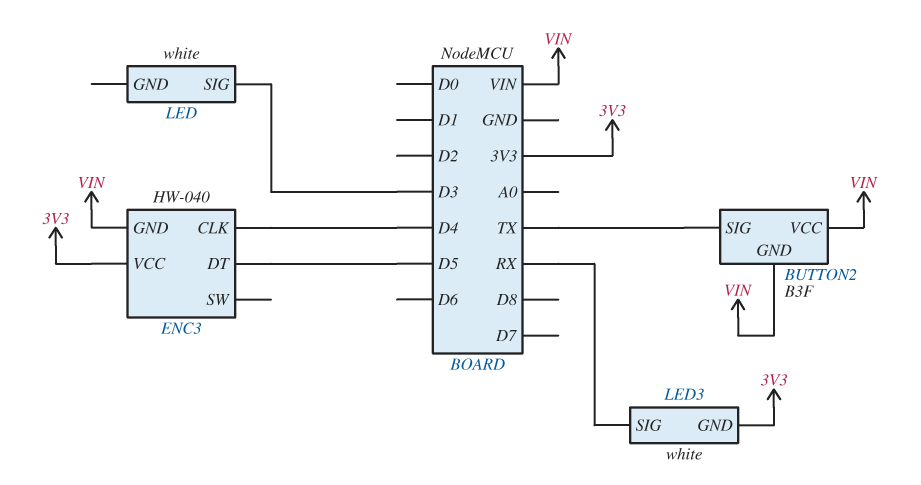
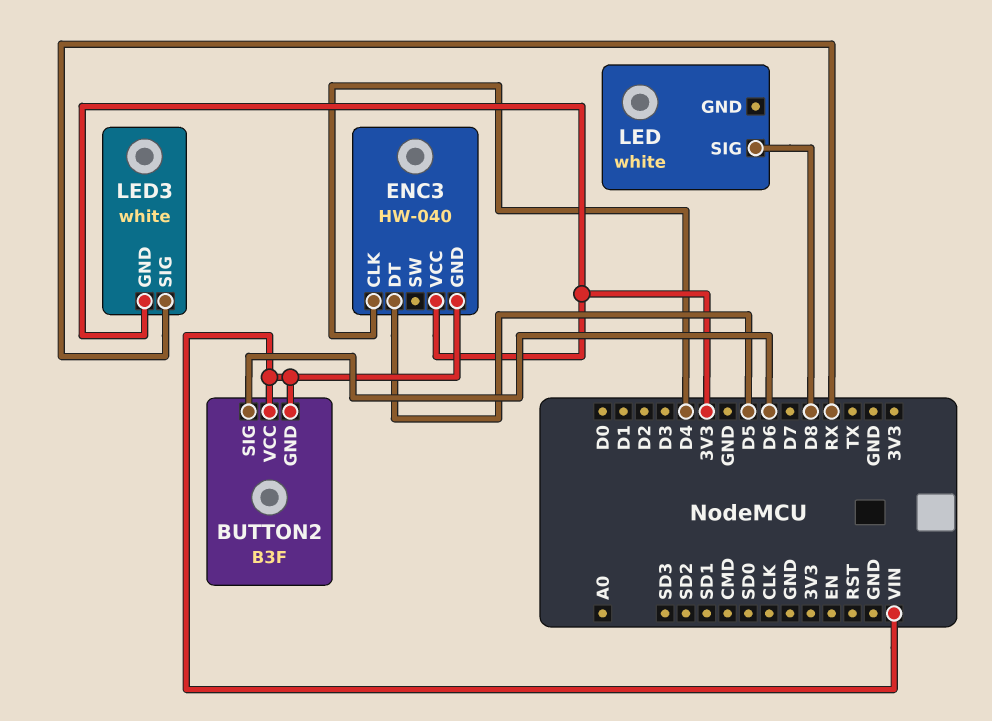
BUTTON2 pin SIG: TX -> D6
LED pin SIG: D3 -> D8

